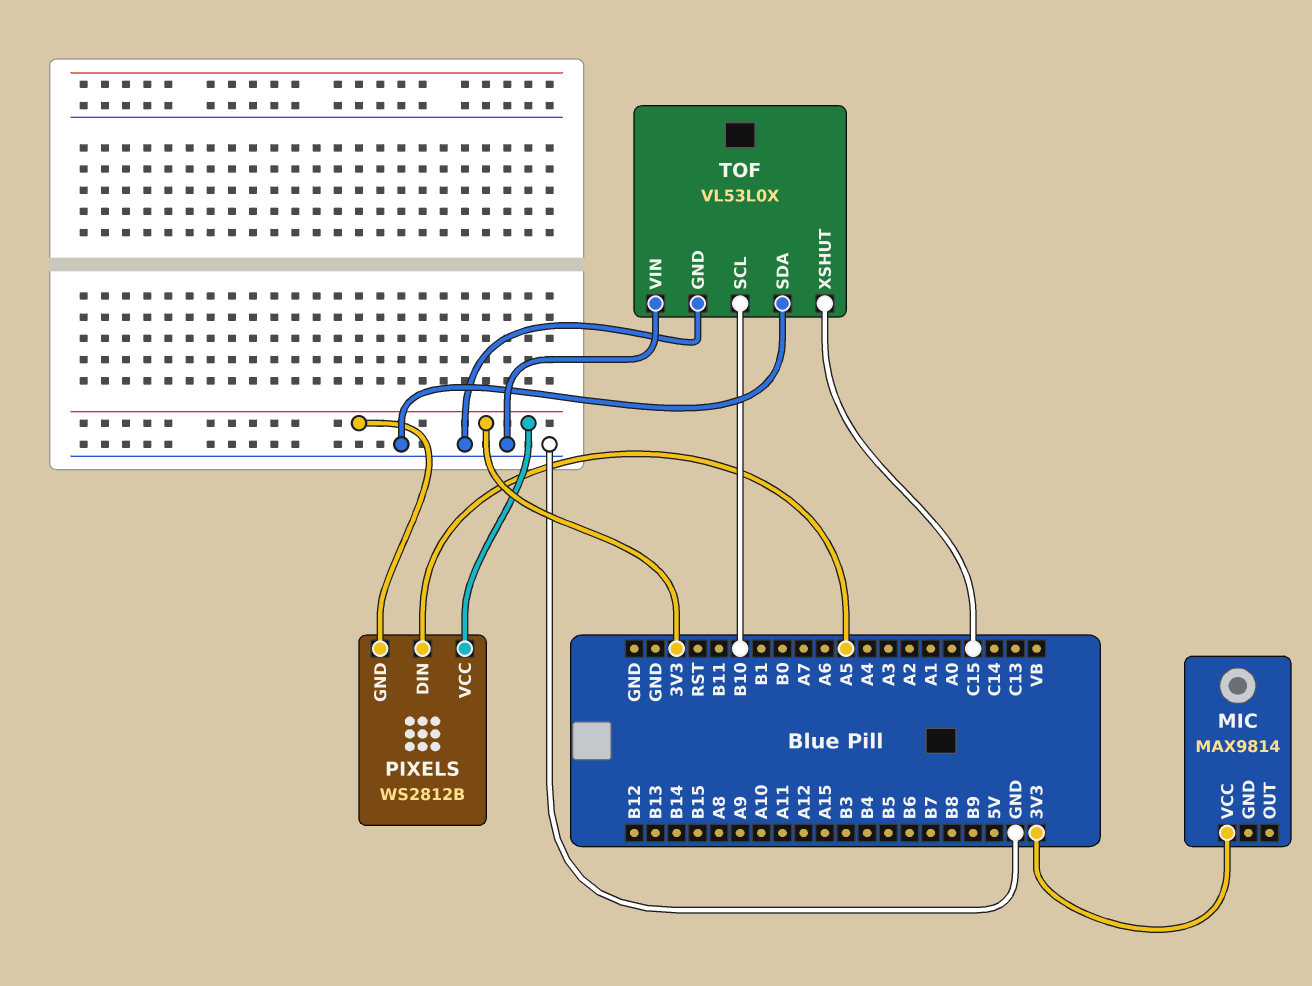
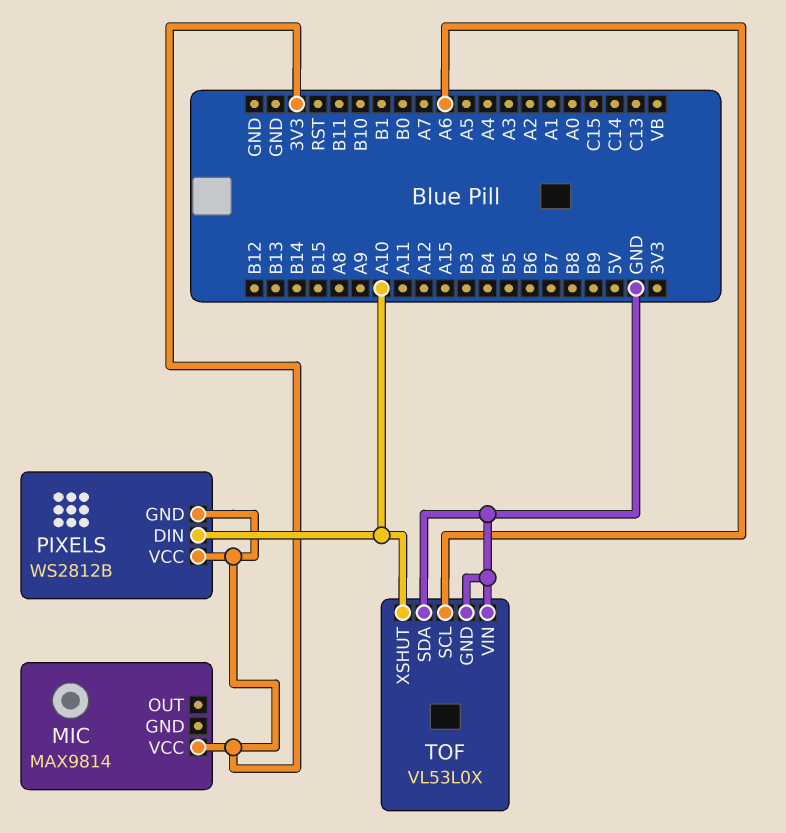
PIXELS pin DIN: A5 -> A10
TOF pin SCL: B10 -> A6
TOF pin XSHUT: C15 -> A10

